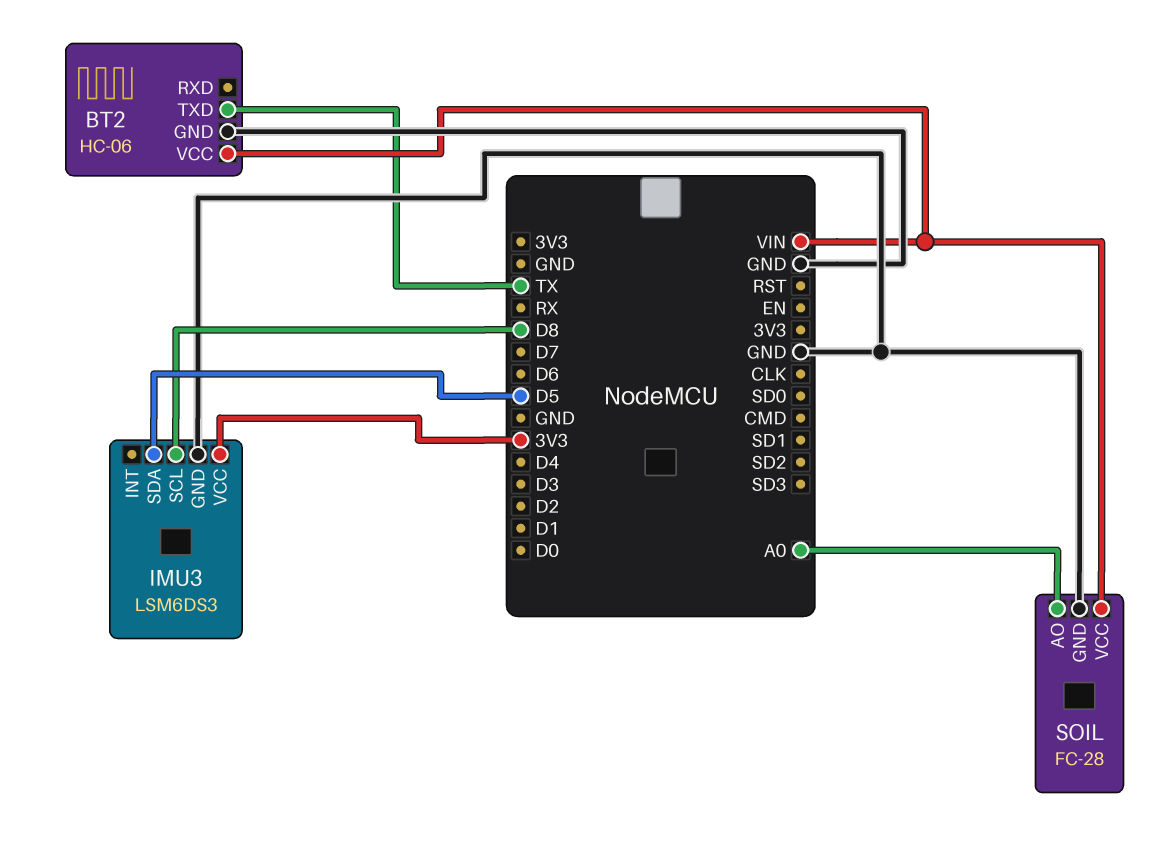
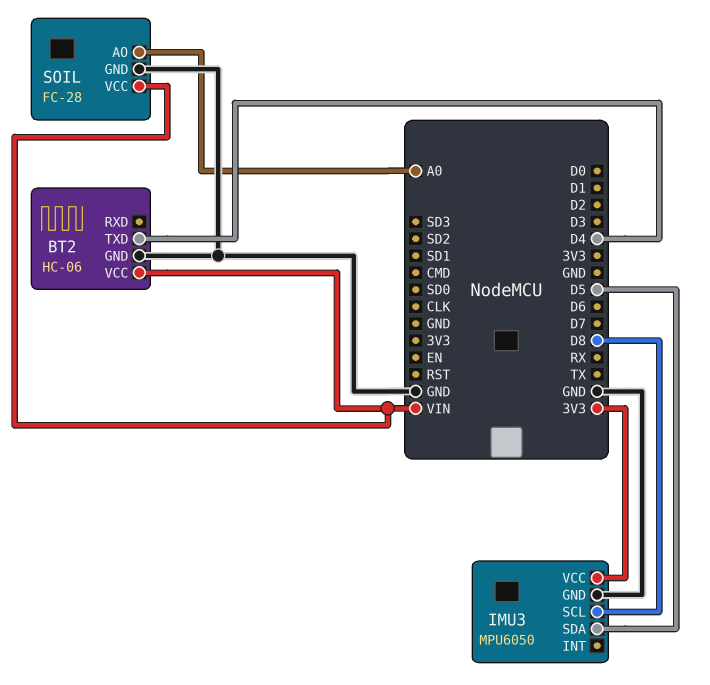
BT2 pin TXD: TX -> D4
IMU3: LSM6DS3 -> MPU6050

